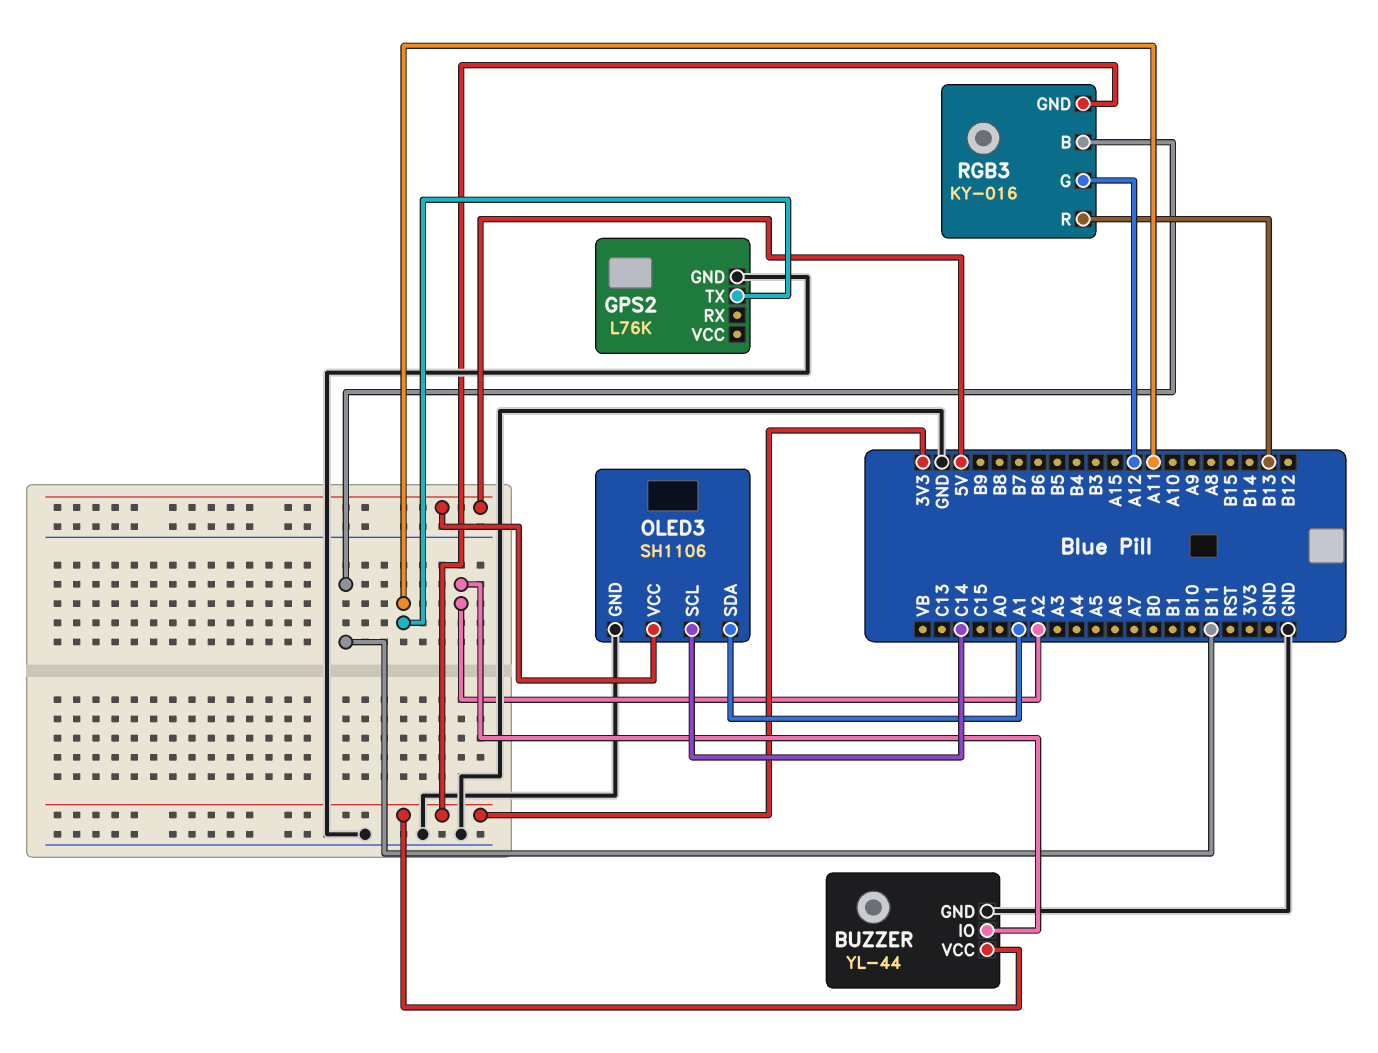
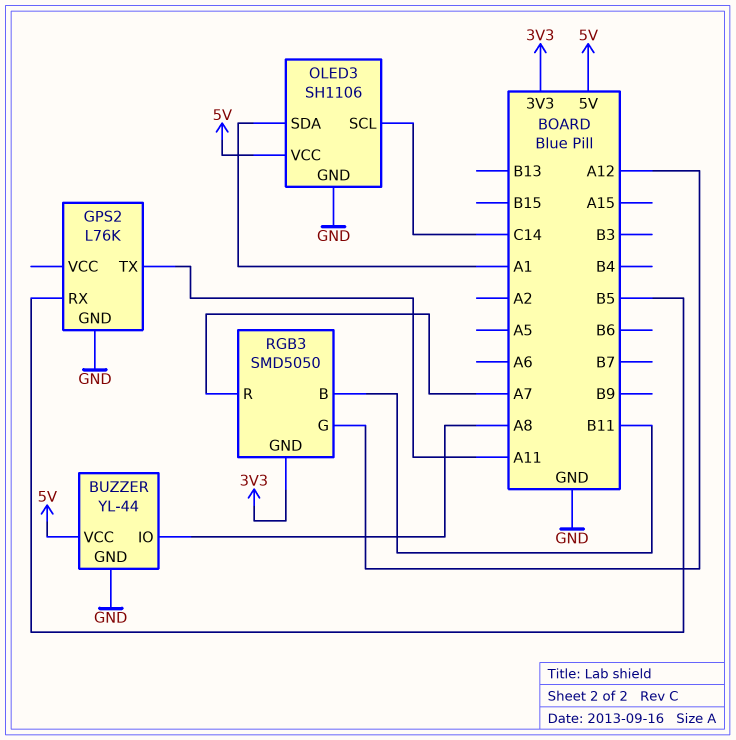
BUZZER pin IO: A2 -> A8
BUZZER pin VCC: 3V3 -> 5V
GPS2 pin RX: none -> B5
RGB3: KY-016 -> SMD5050
RGB3 pin R: B13 -> A7

